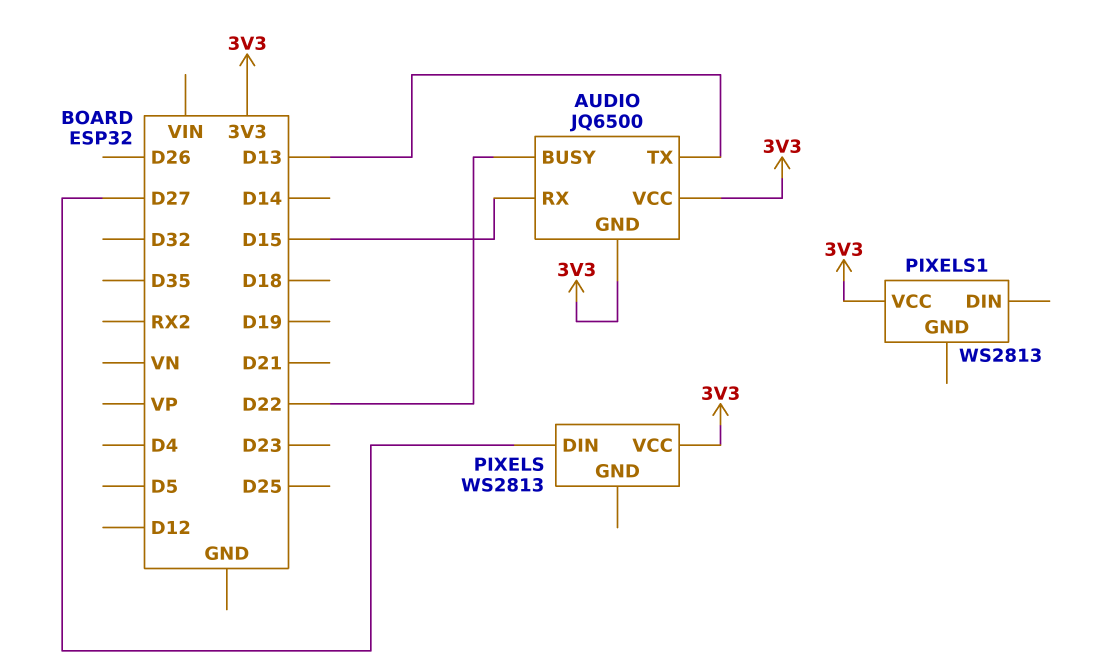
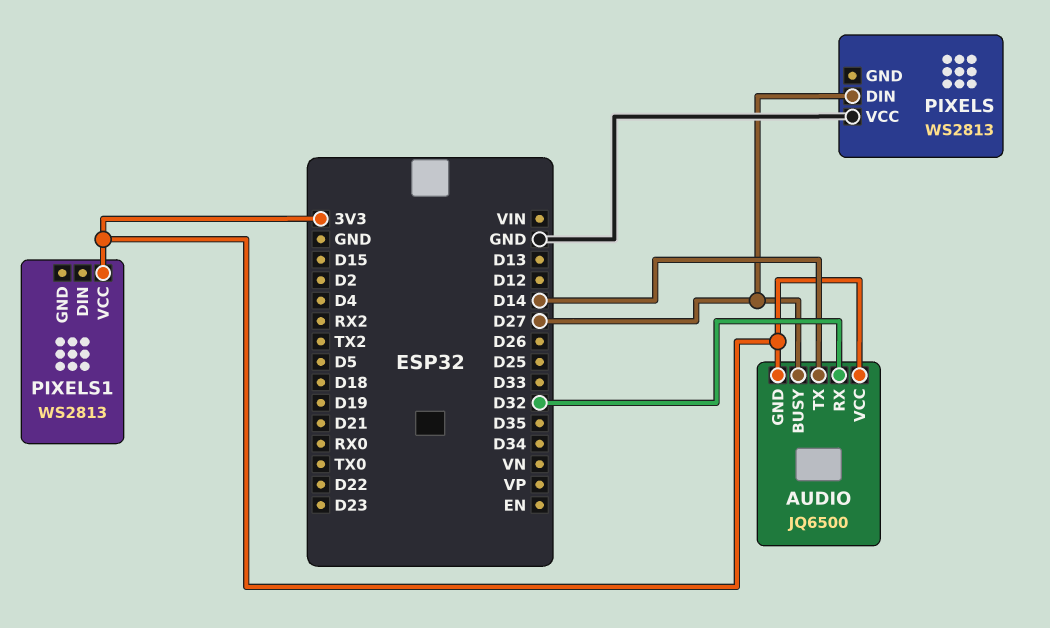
AUDIO pin BUSY: D22 -> D27
AUDIO pin RX: D15 -> D32
AUDIO pin TX: D13 -> D14
PIXELS pin VCC: 3V3 -> GND

